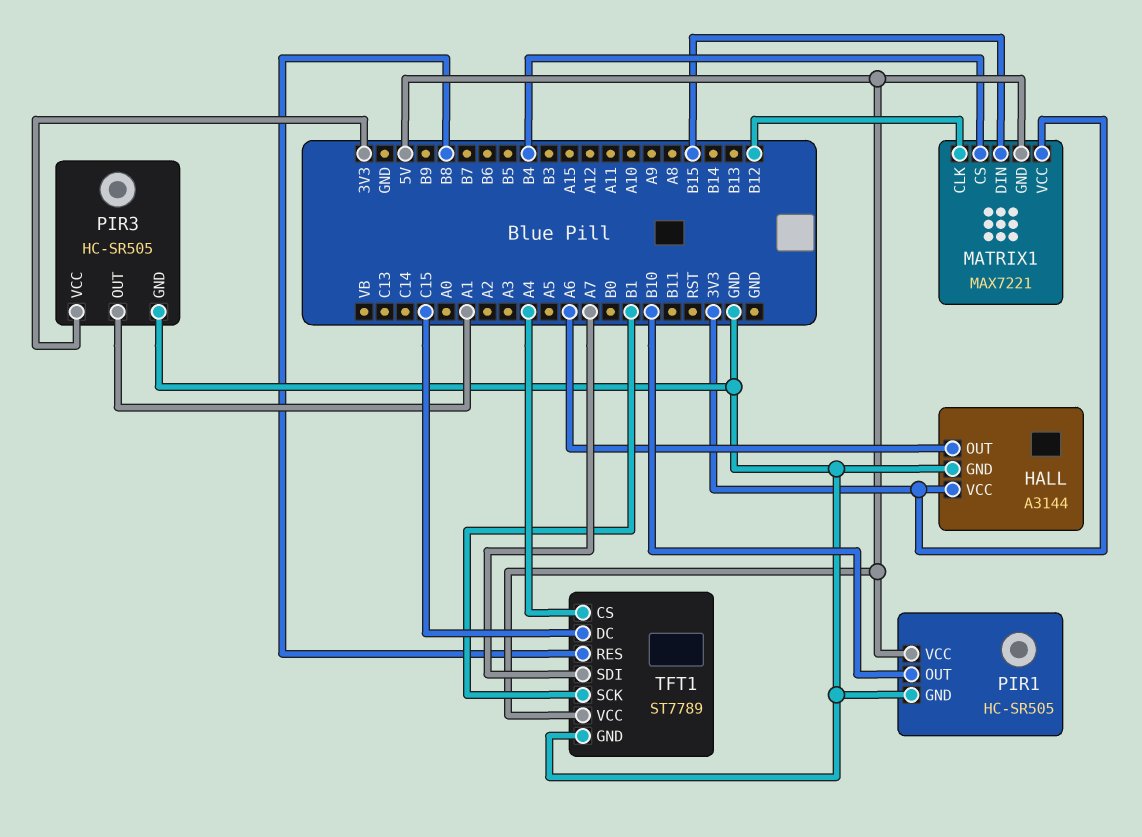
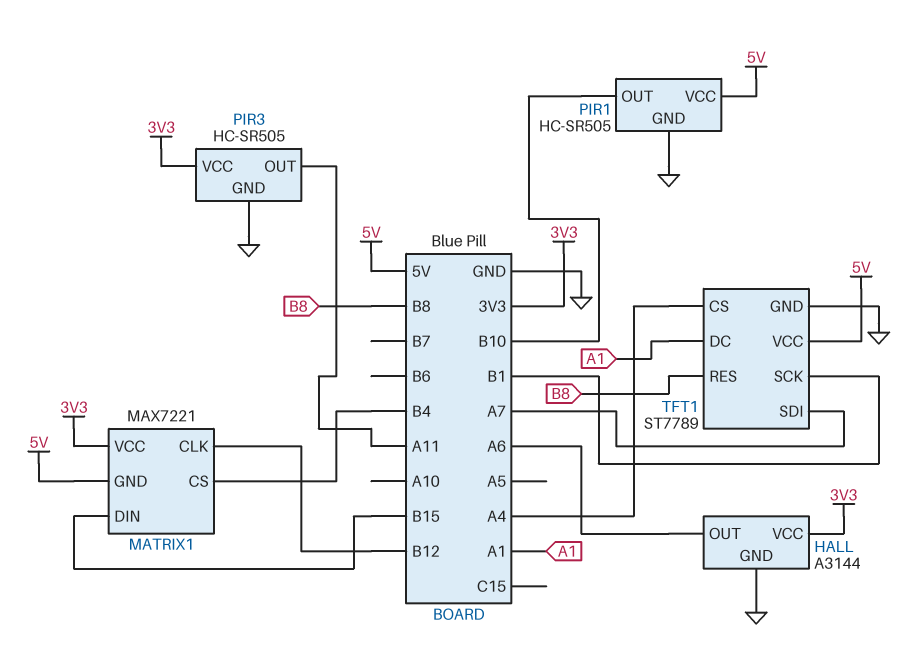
PIR3 pin OUT: A1 -> A11
TFT1 pin DC: C15 -> A1

